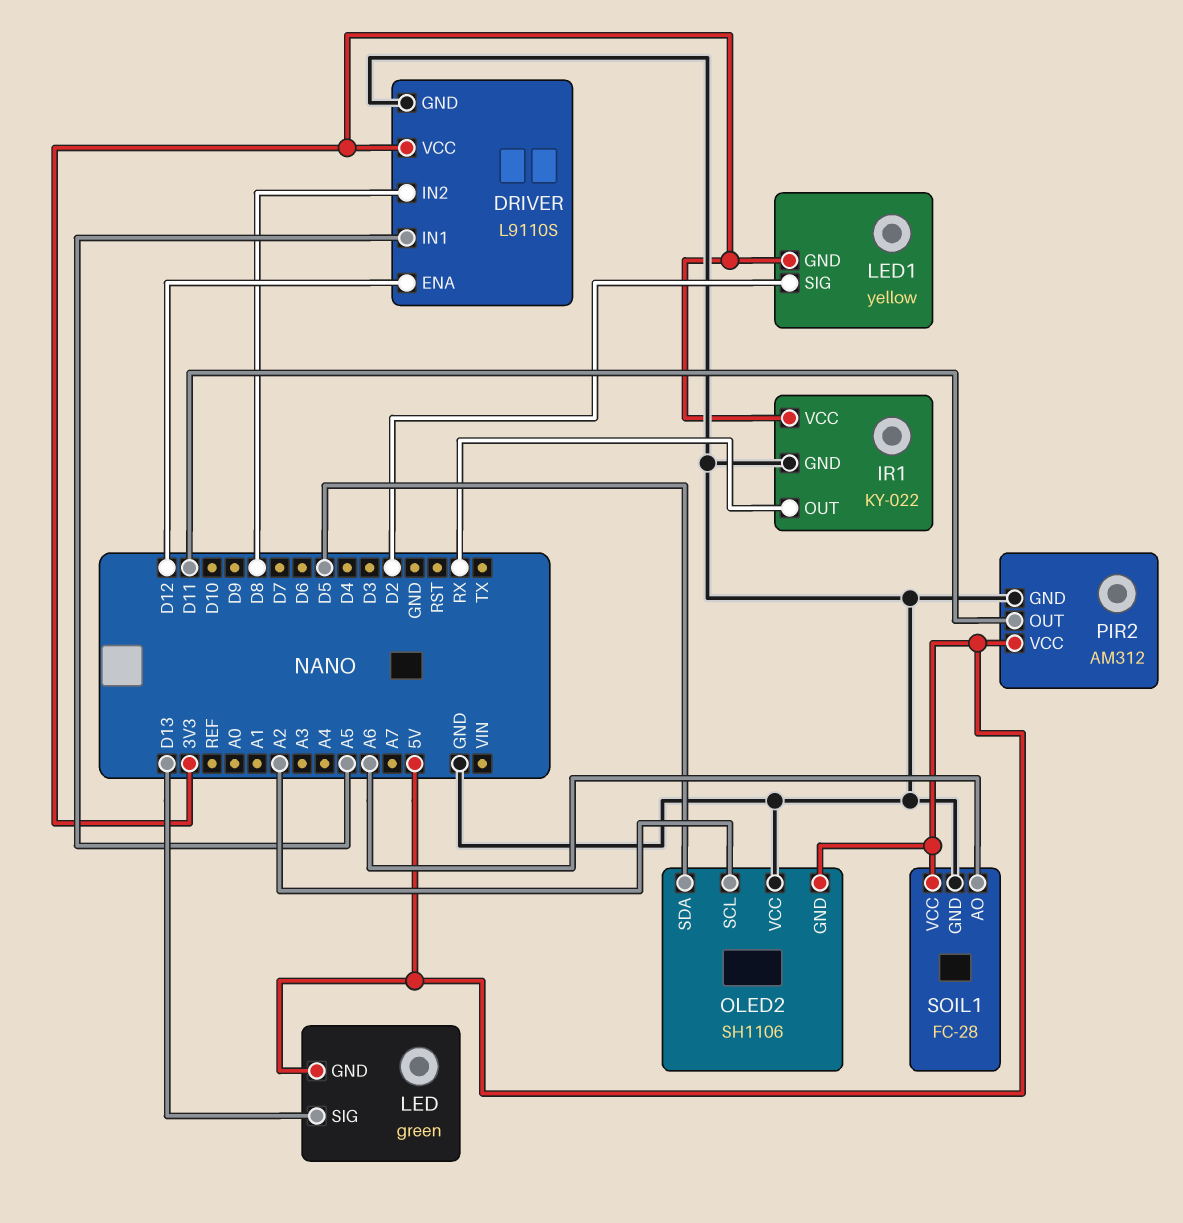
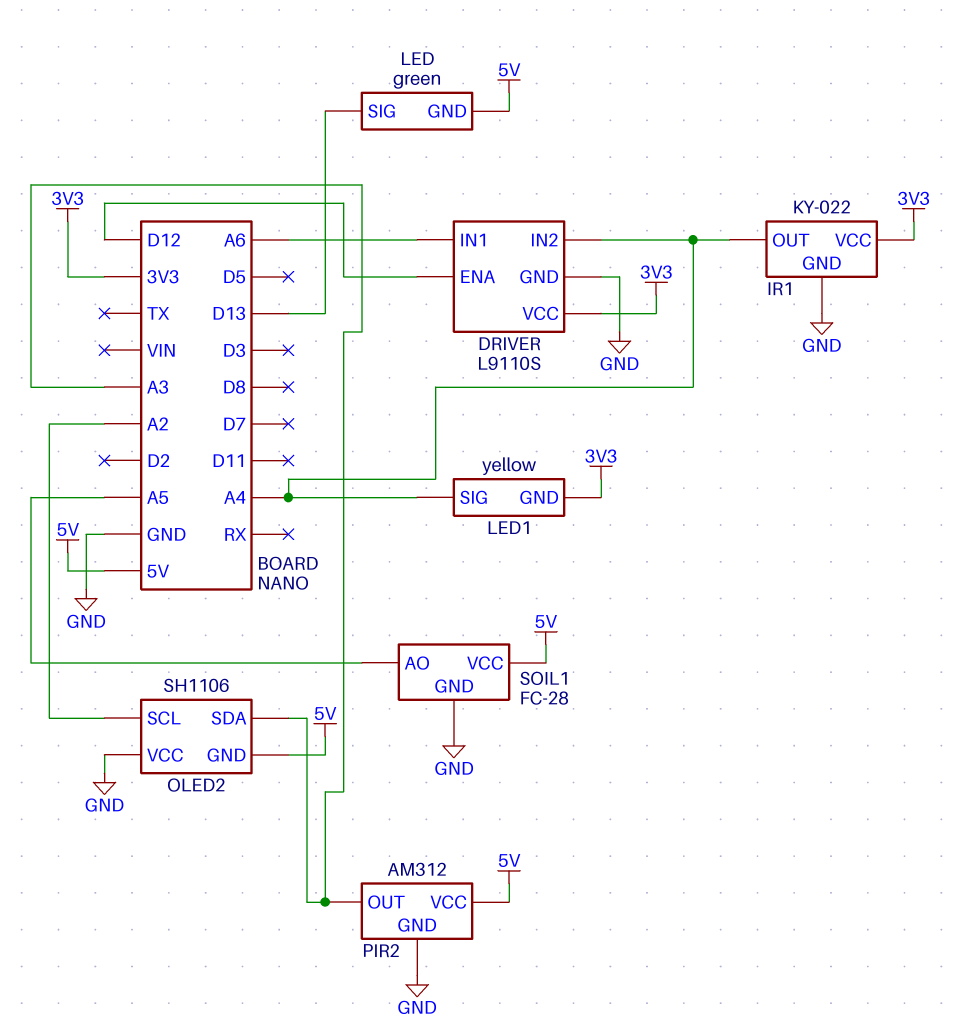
DRIVER pin IN1: A5 -> A6
DRIVER pin IN2: D8 -> A4
IR1 pin OUT: RX -> A4
LED1 pin SIG: D2 -> A4
OLED2 pin SDA: D5 -> A3
PIR2 pin OUT: D11 -> A3
SOIL1 pin AO: A6 -> A5

